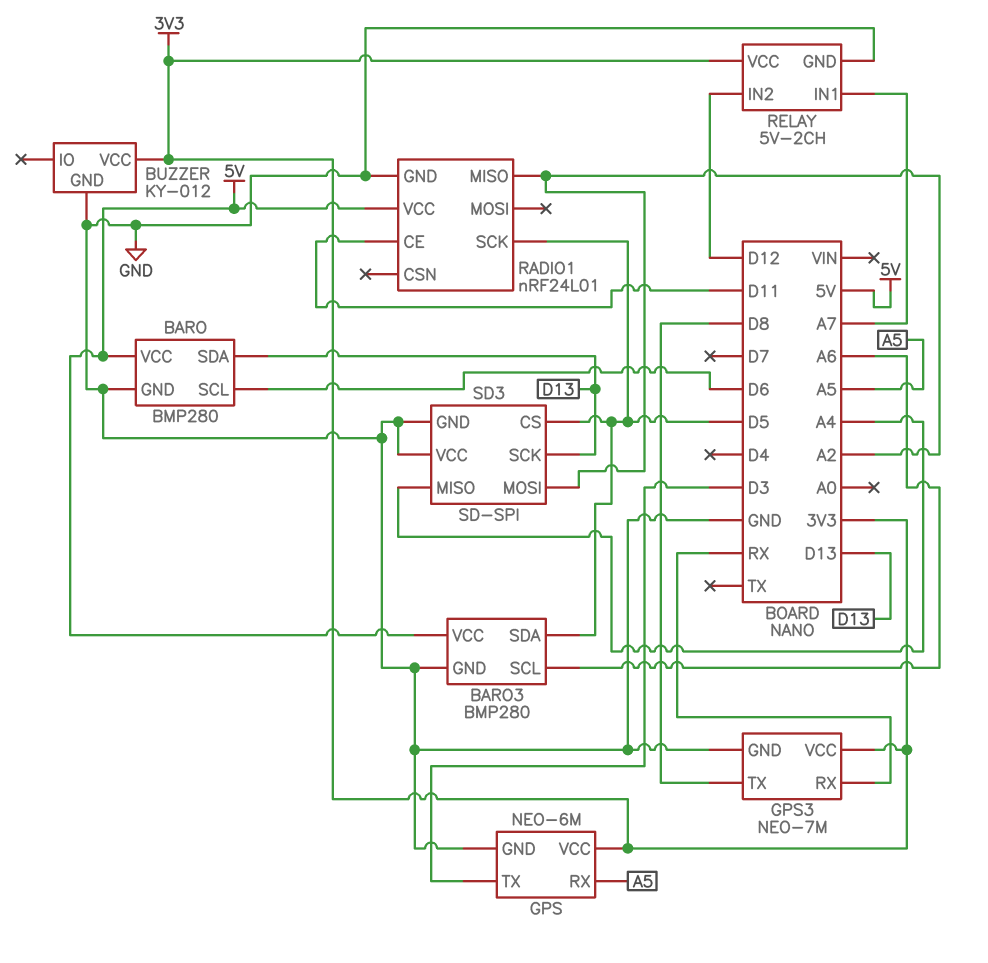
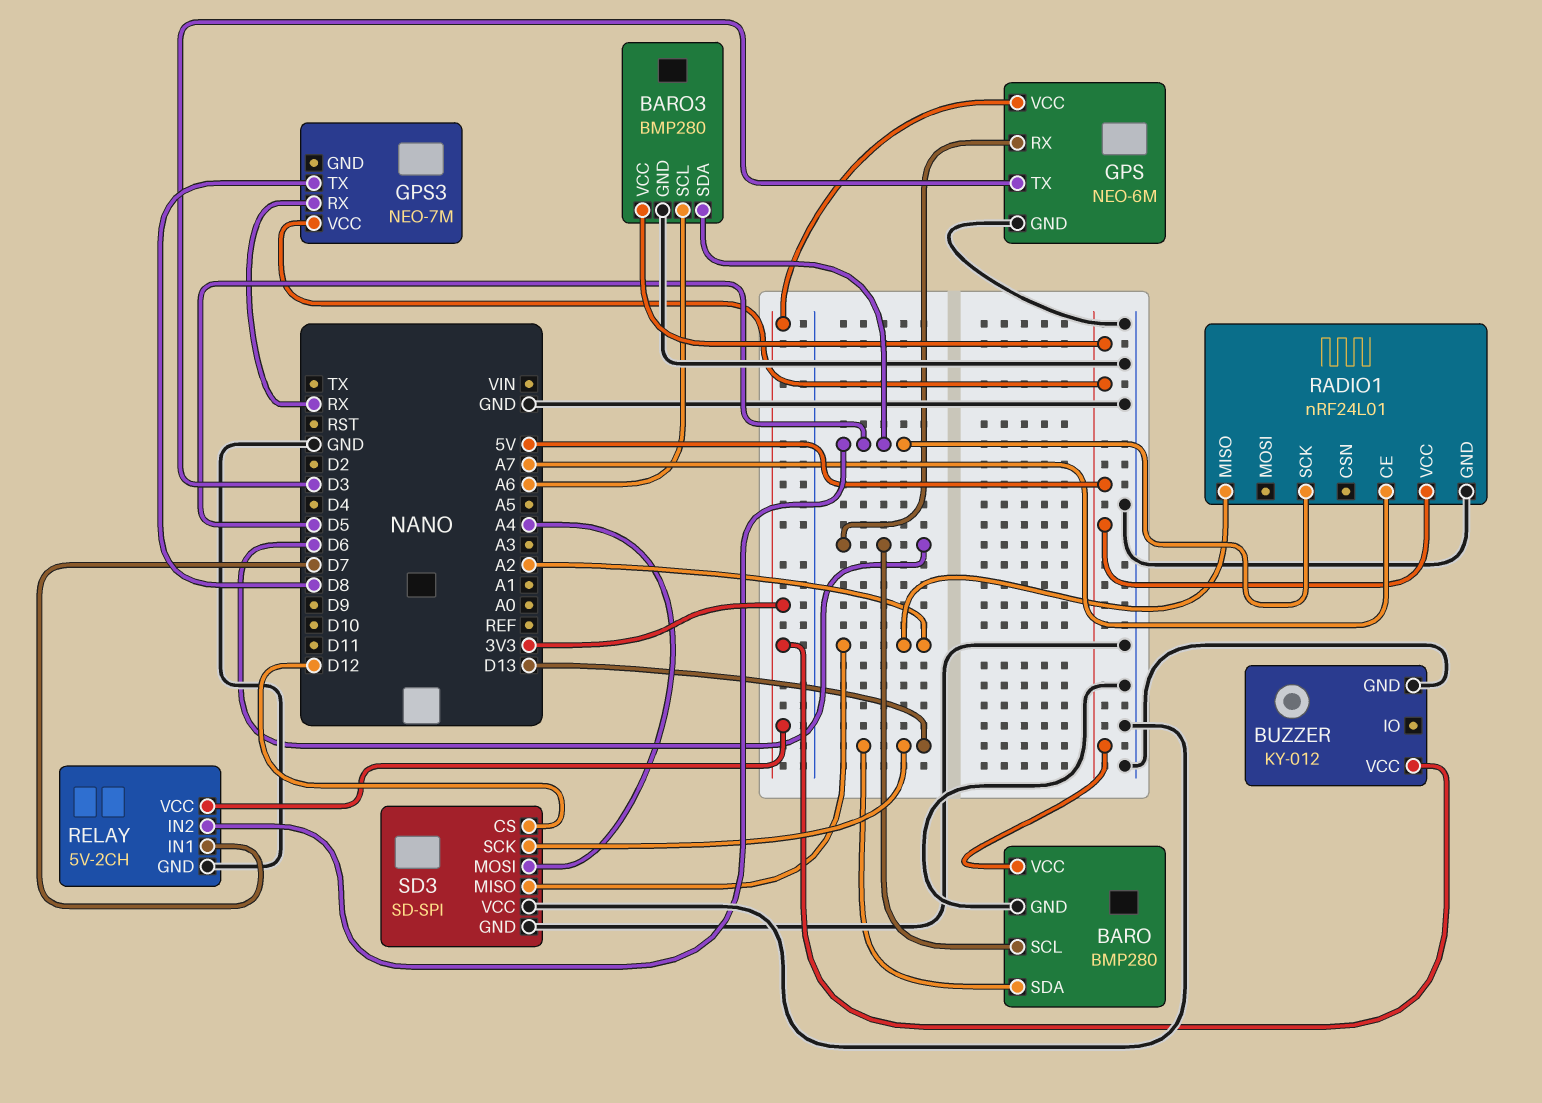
GPS pin RX: A5 -> D6
GPS3 pin GND: GND -> none
GPS3 pin VCC: 3V3 -> 5V
RADIO1 pin CE: D11 -> A7
RELAY pin IN1: A7 -> D7
RELAY pin IN2: D12 -> D5
SD3 pin CS: D5 -> D12
SD3 pin MISO: A4 -> A2
SD3 pin MOSI: A2 -> A4

